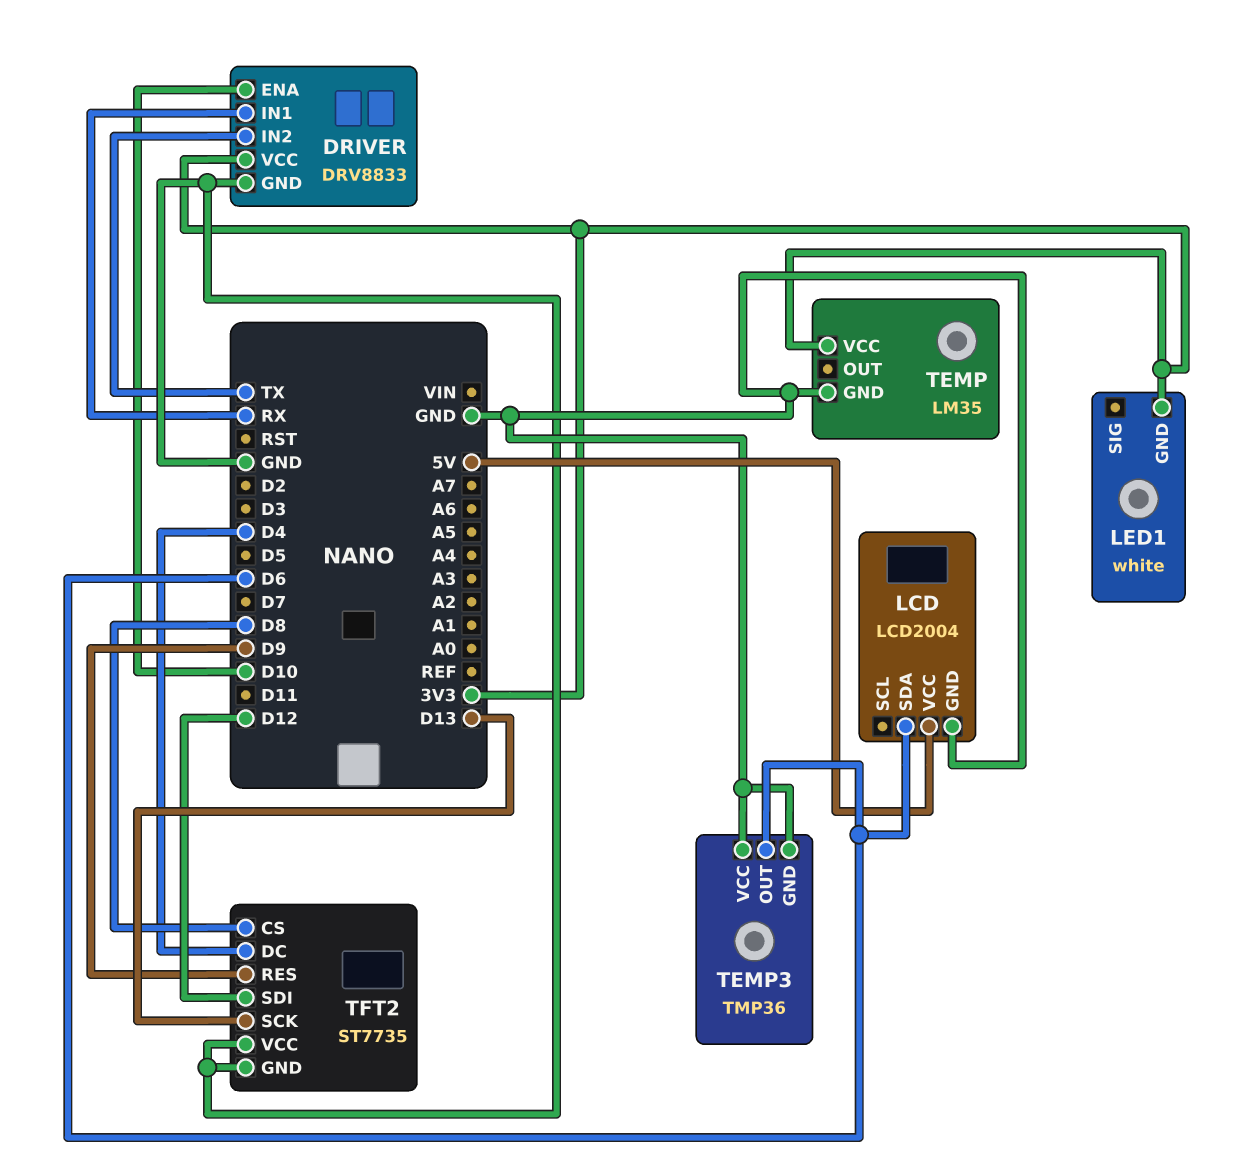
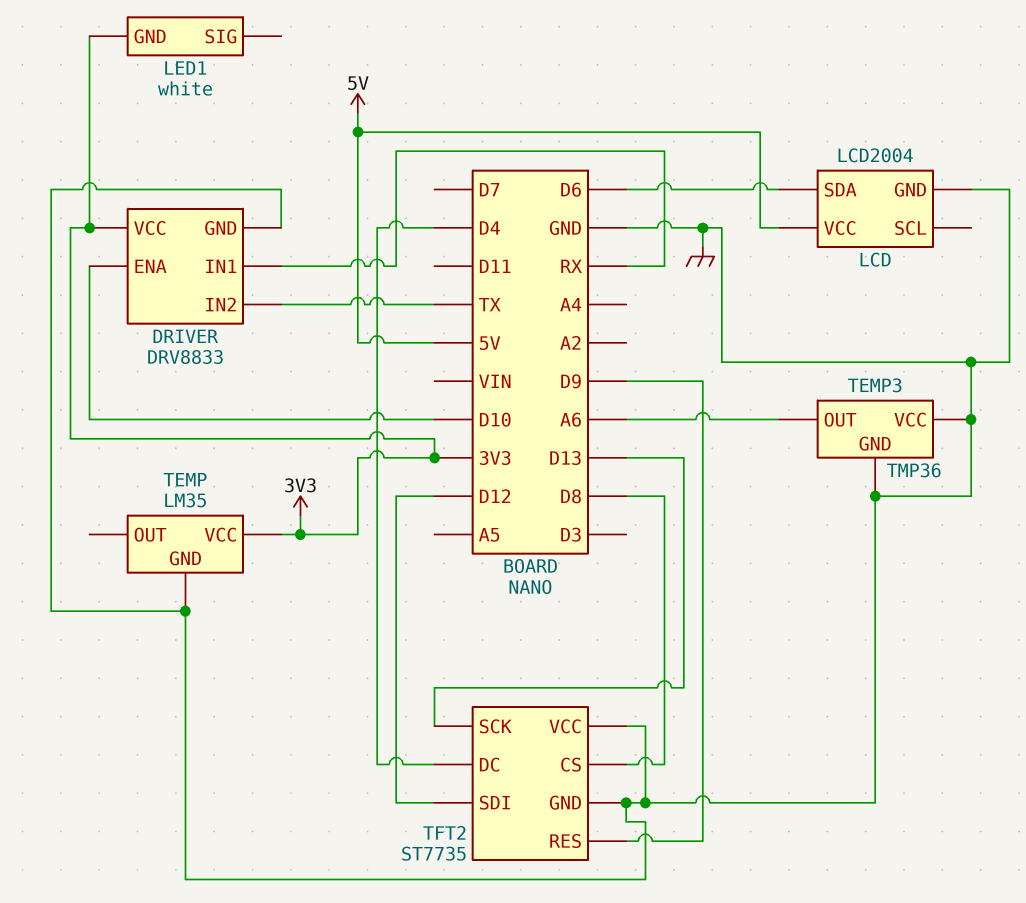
TEMP3 pin OUT: D6 -> A6

